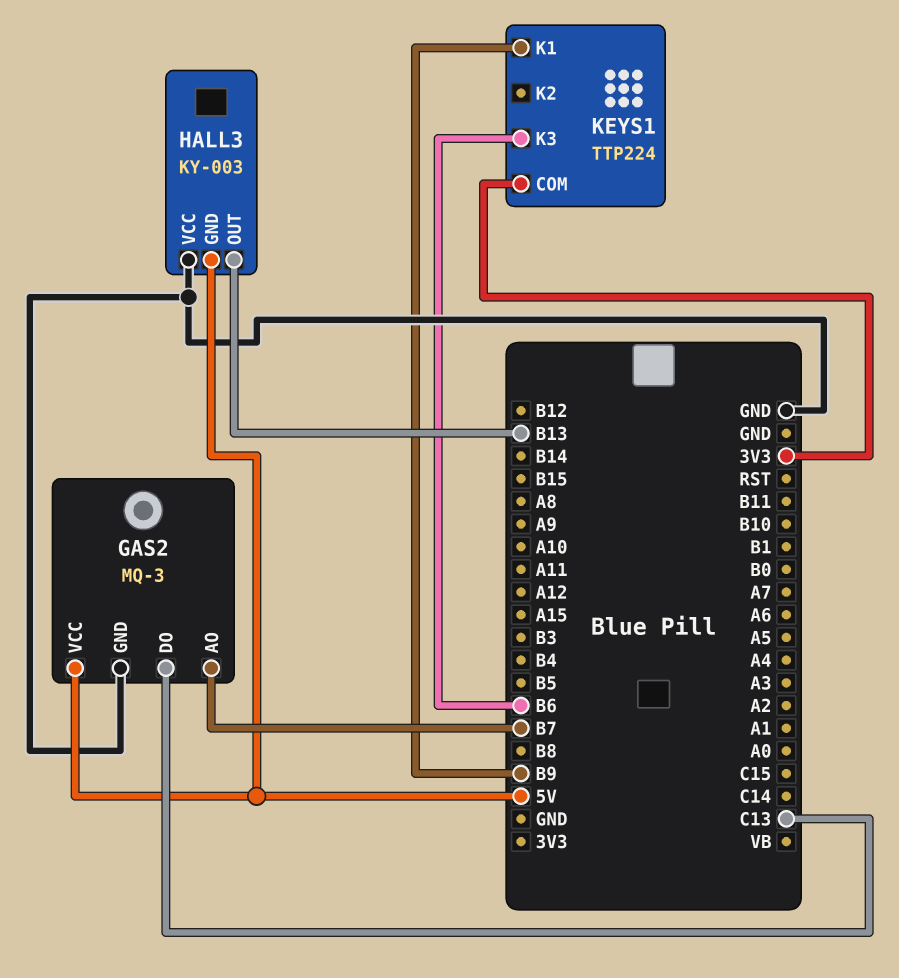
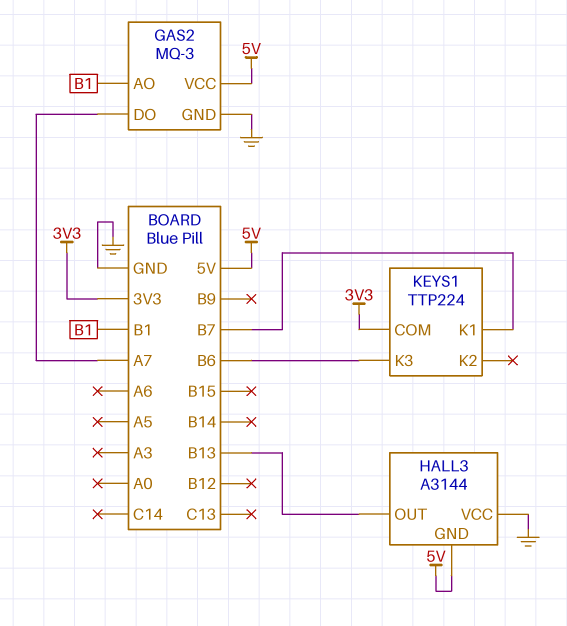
GAS2 pin AO: B7 -> B1
GAS2 pin DO: C13 -> A7
HALL3: KY-003 -> A3144
KEYS1 pin K1: B9 -> B7

